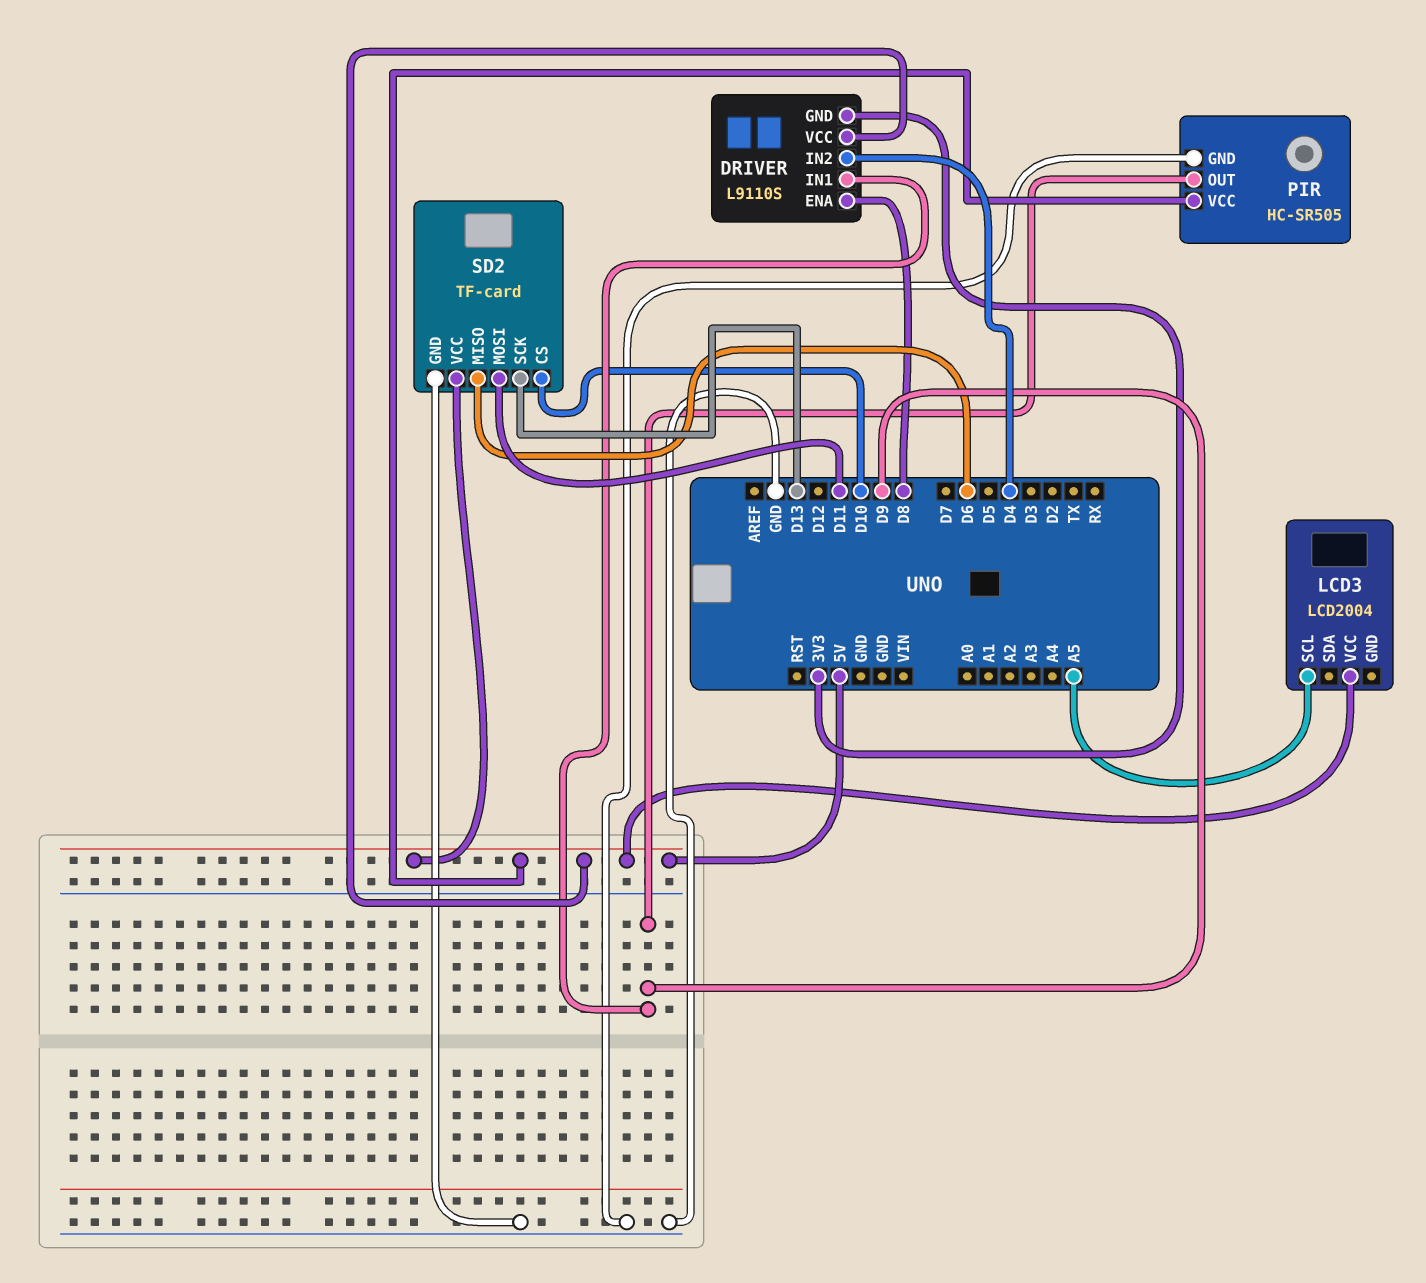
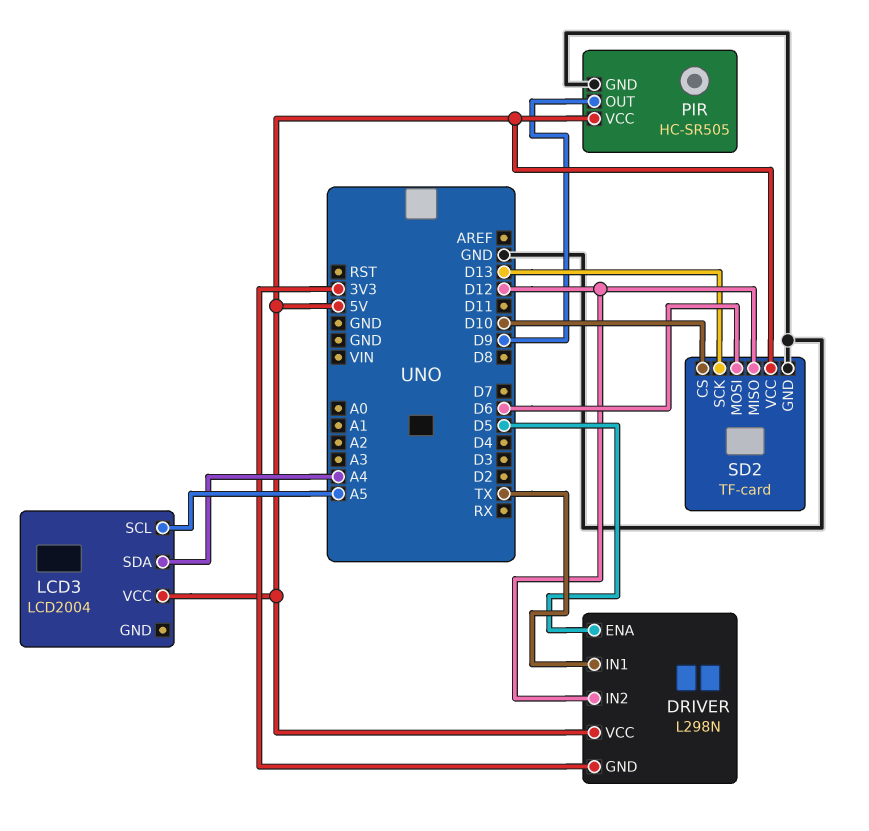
DRIVER: L9110S -> L298N
DRIVER pin ENA: D8 -> D5
DRIVER pin IN1: D9 -> TX
DRIVER pin IN2: D4 -> D12
LCD3 pin SDA: none -> A4
SD2 pin MISO: D6 -> D12
SD2 pin MOSI: D11 -> D6

